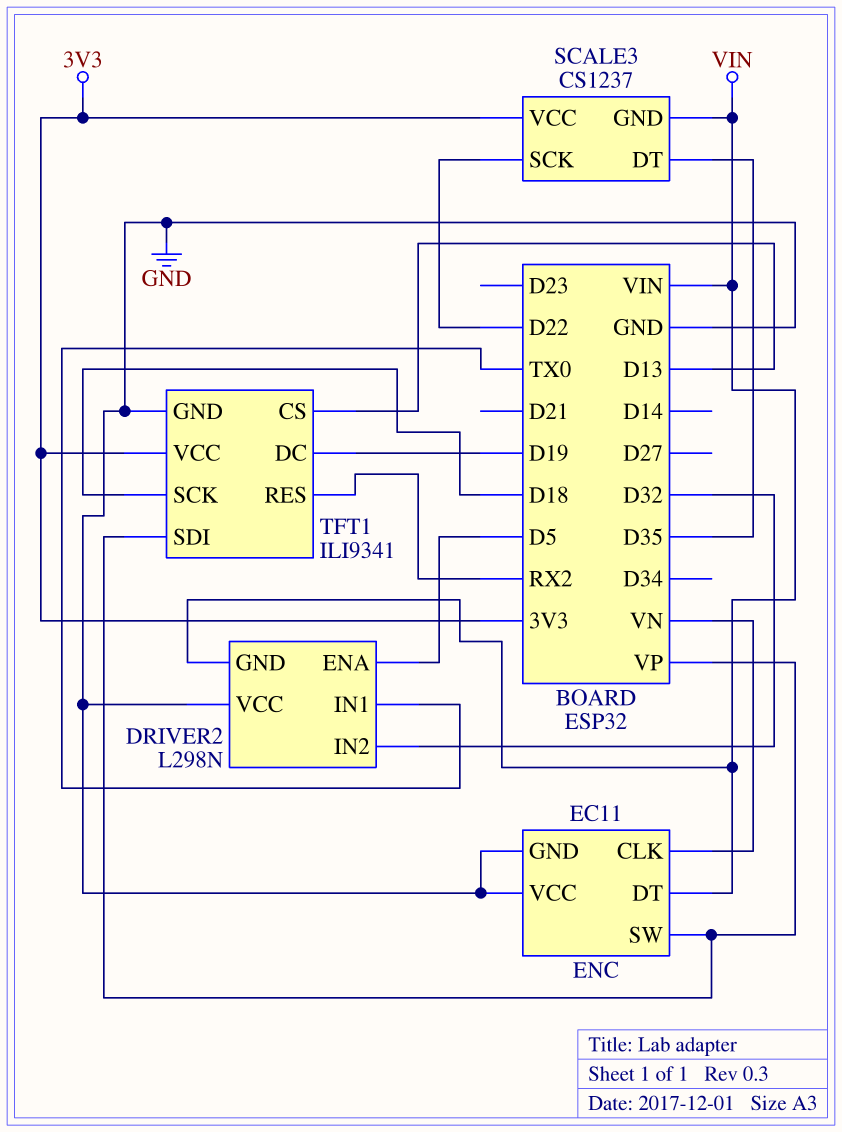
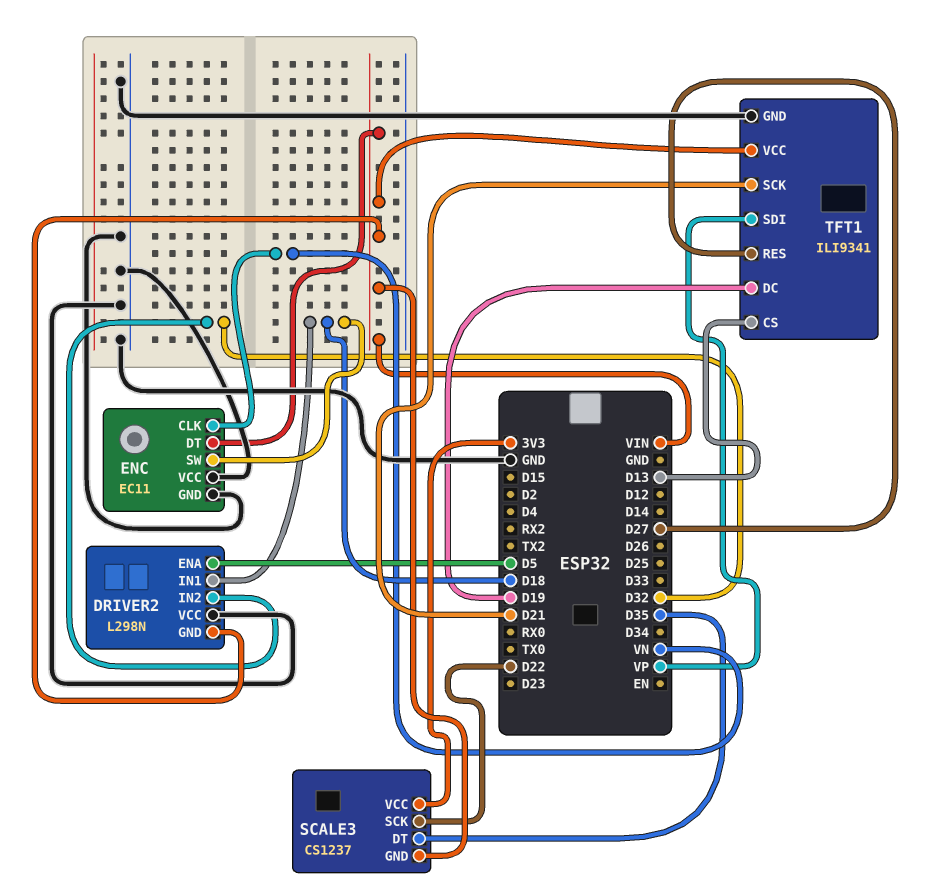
DRIVER2 pin IN1: TX0 -> D18
ENC pin SW: VP -> D18
TFT1 pin RES: RX2 -> D27
TFT1 pin SCK: D18 -> D21
TFT1 pin VCC: 3V3 -> VIN

